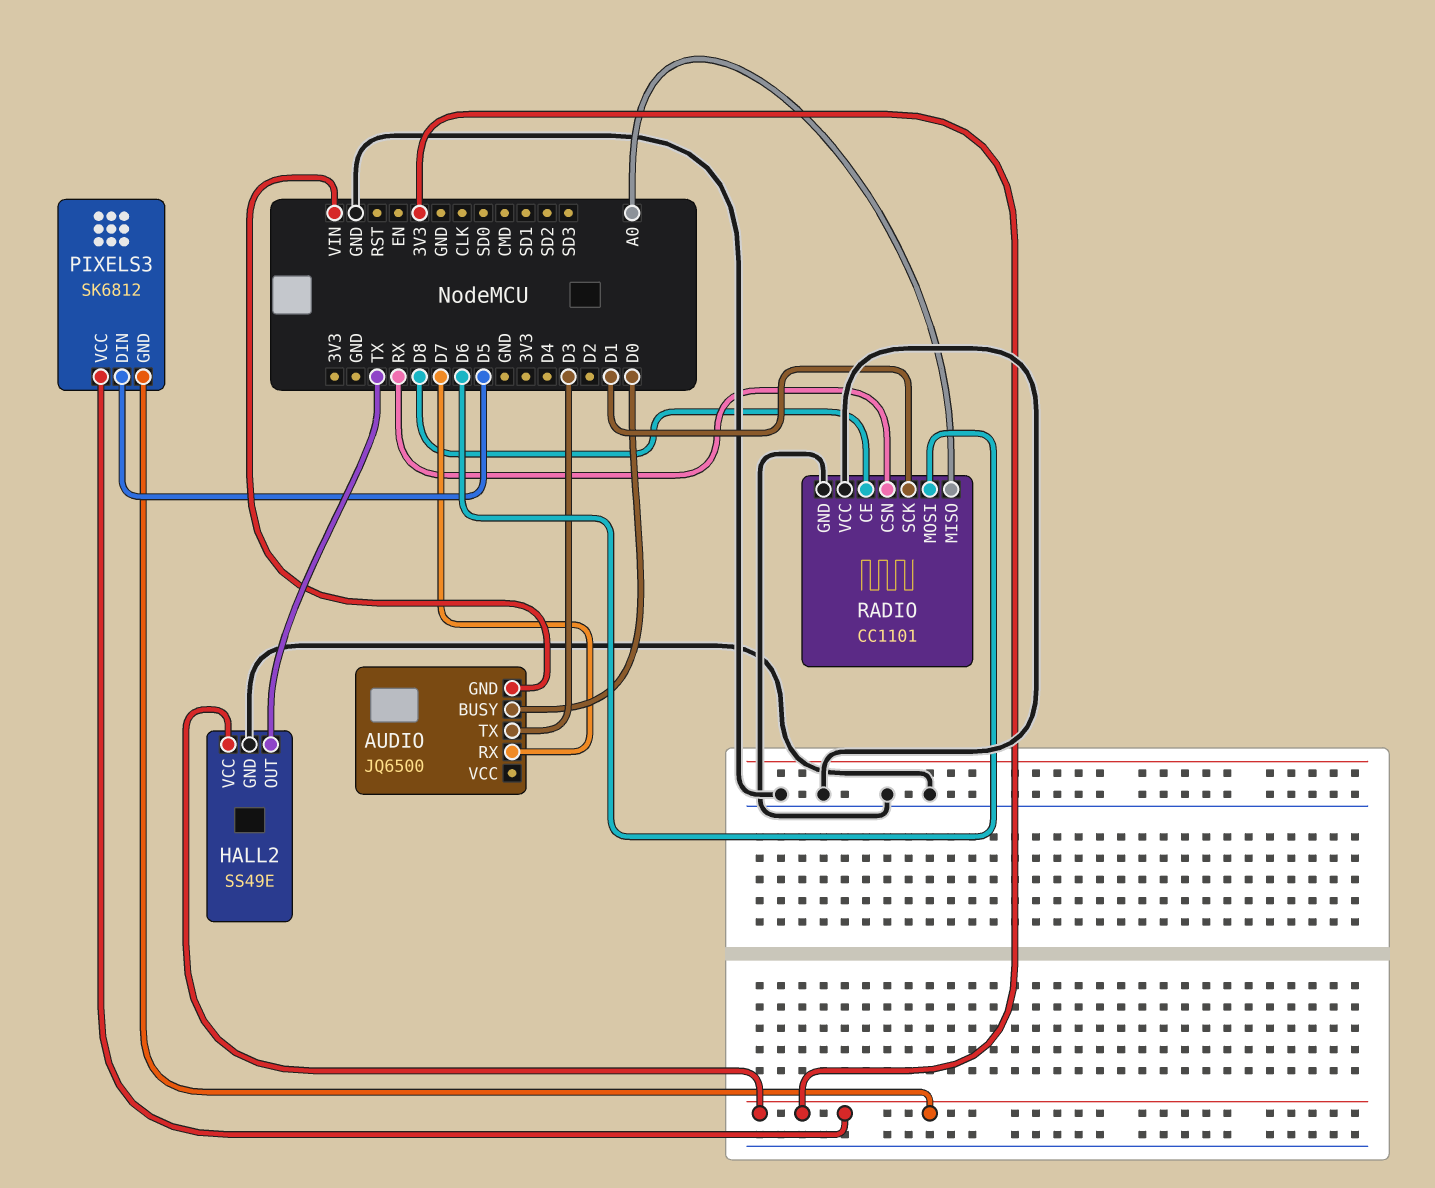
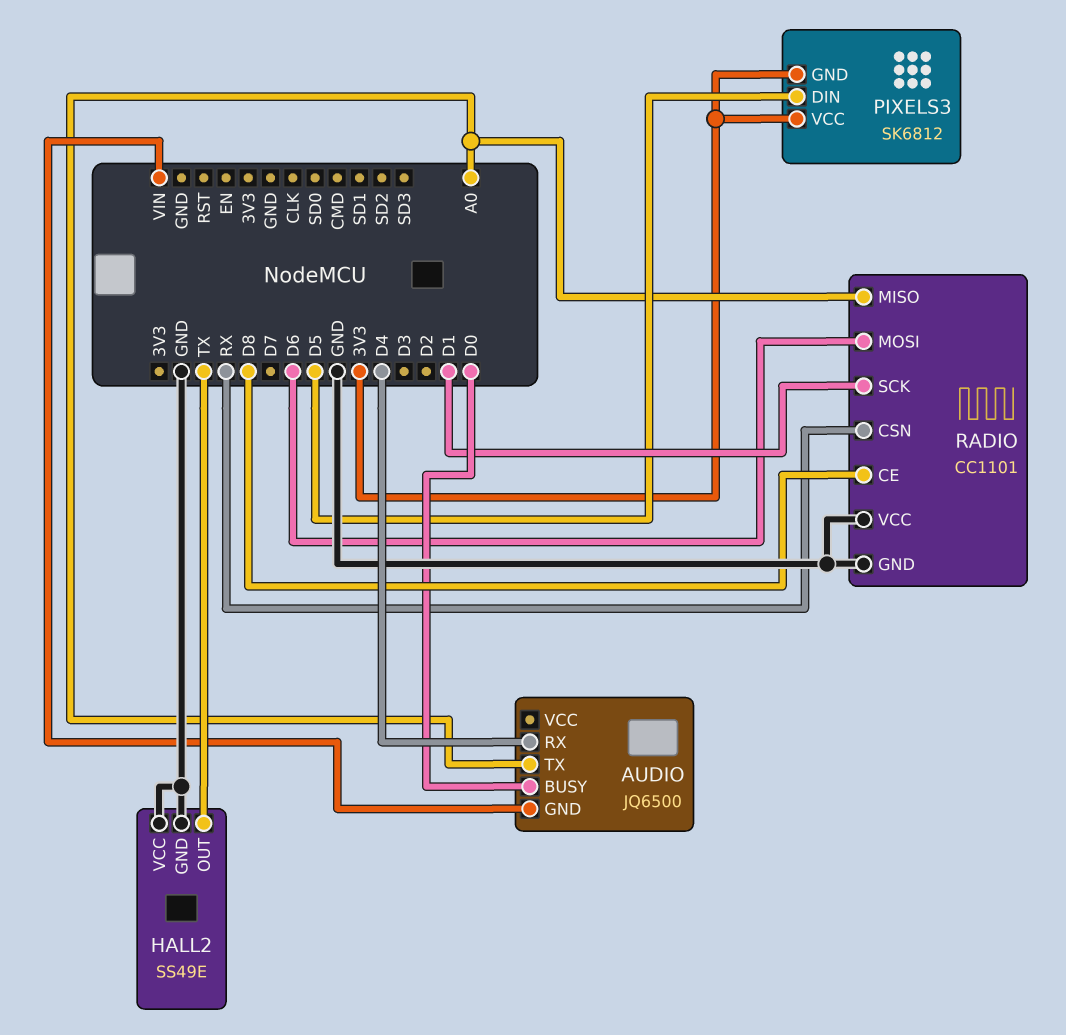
AUDIO pin RX: D7 -> D4
AUDIO pin TX: D3 -> A0
HALL2 pin VCC: 3V3 -> GND

